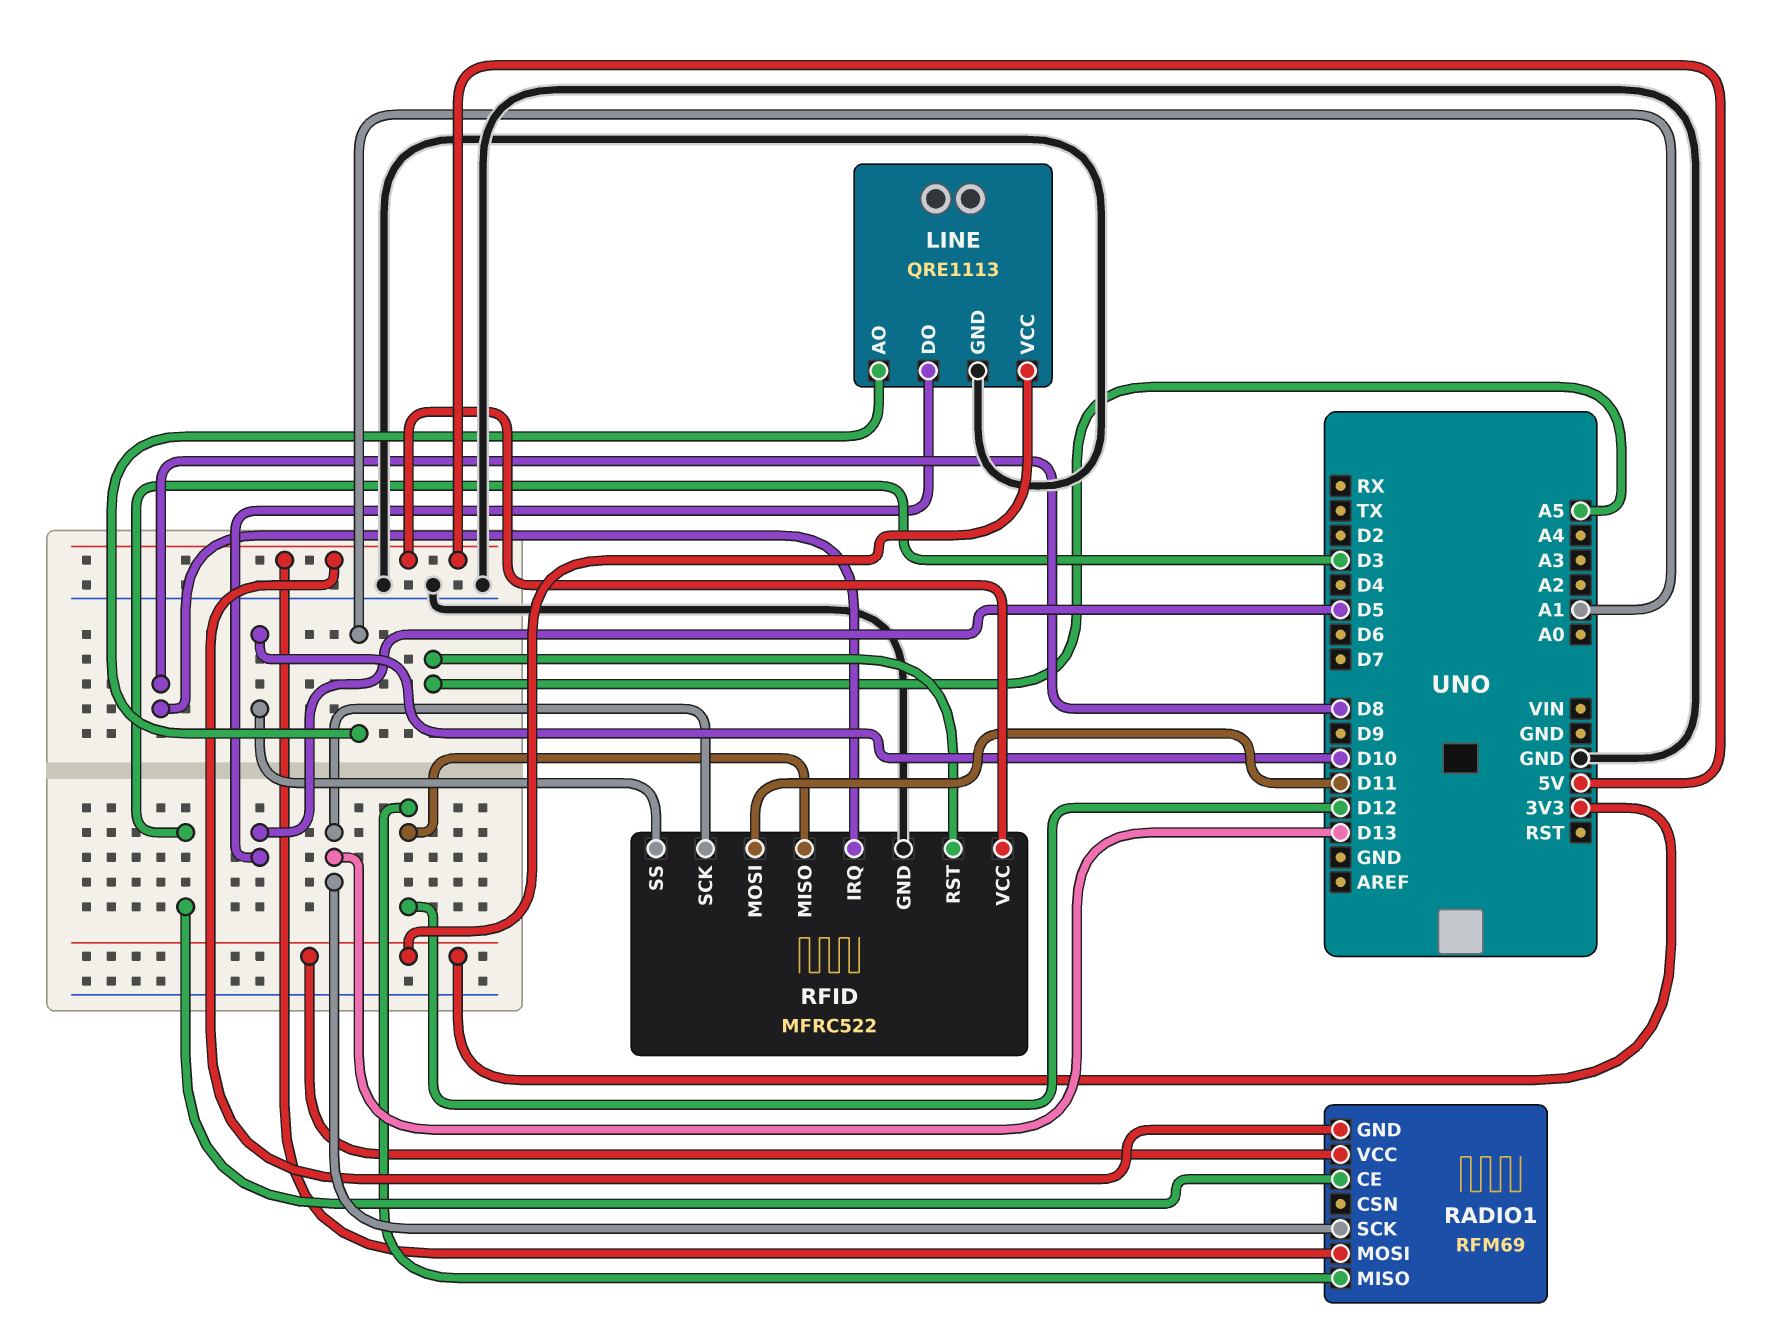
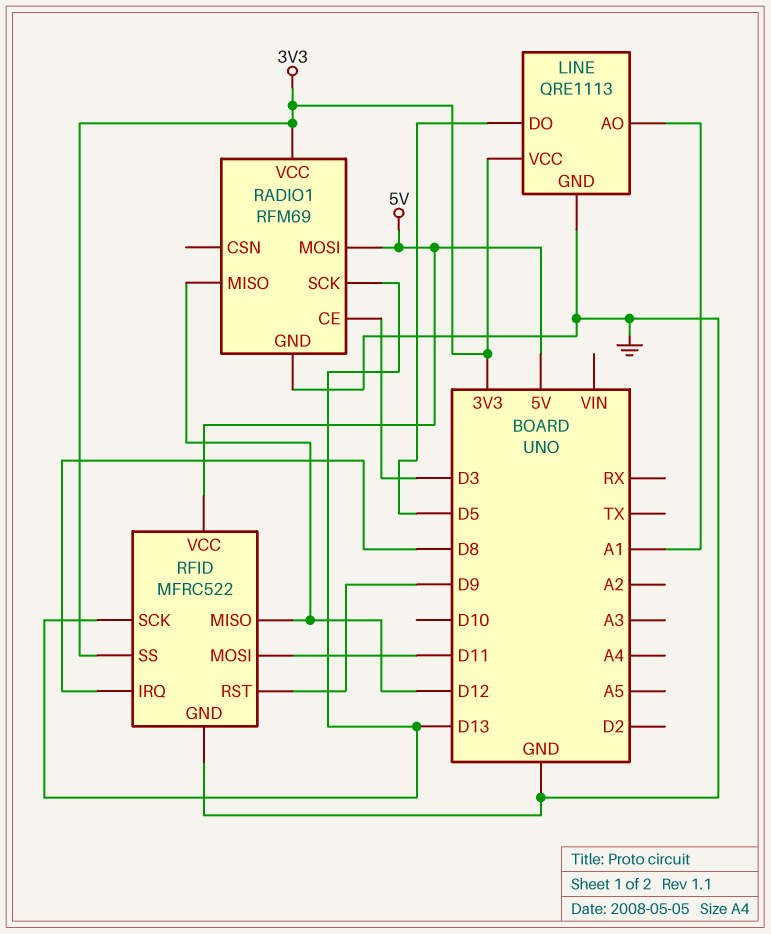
RADIO1 pin GND: 5V -> GND
RFID pin RST: A5 -> D9
RFID pin SS: D10 -> 3V3

